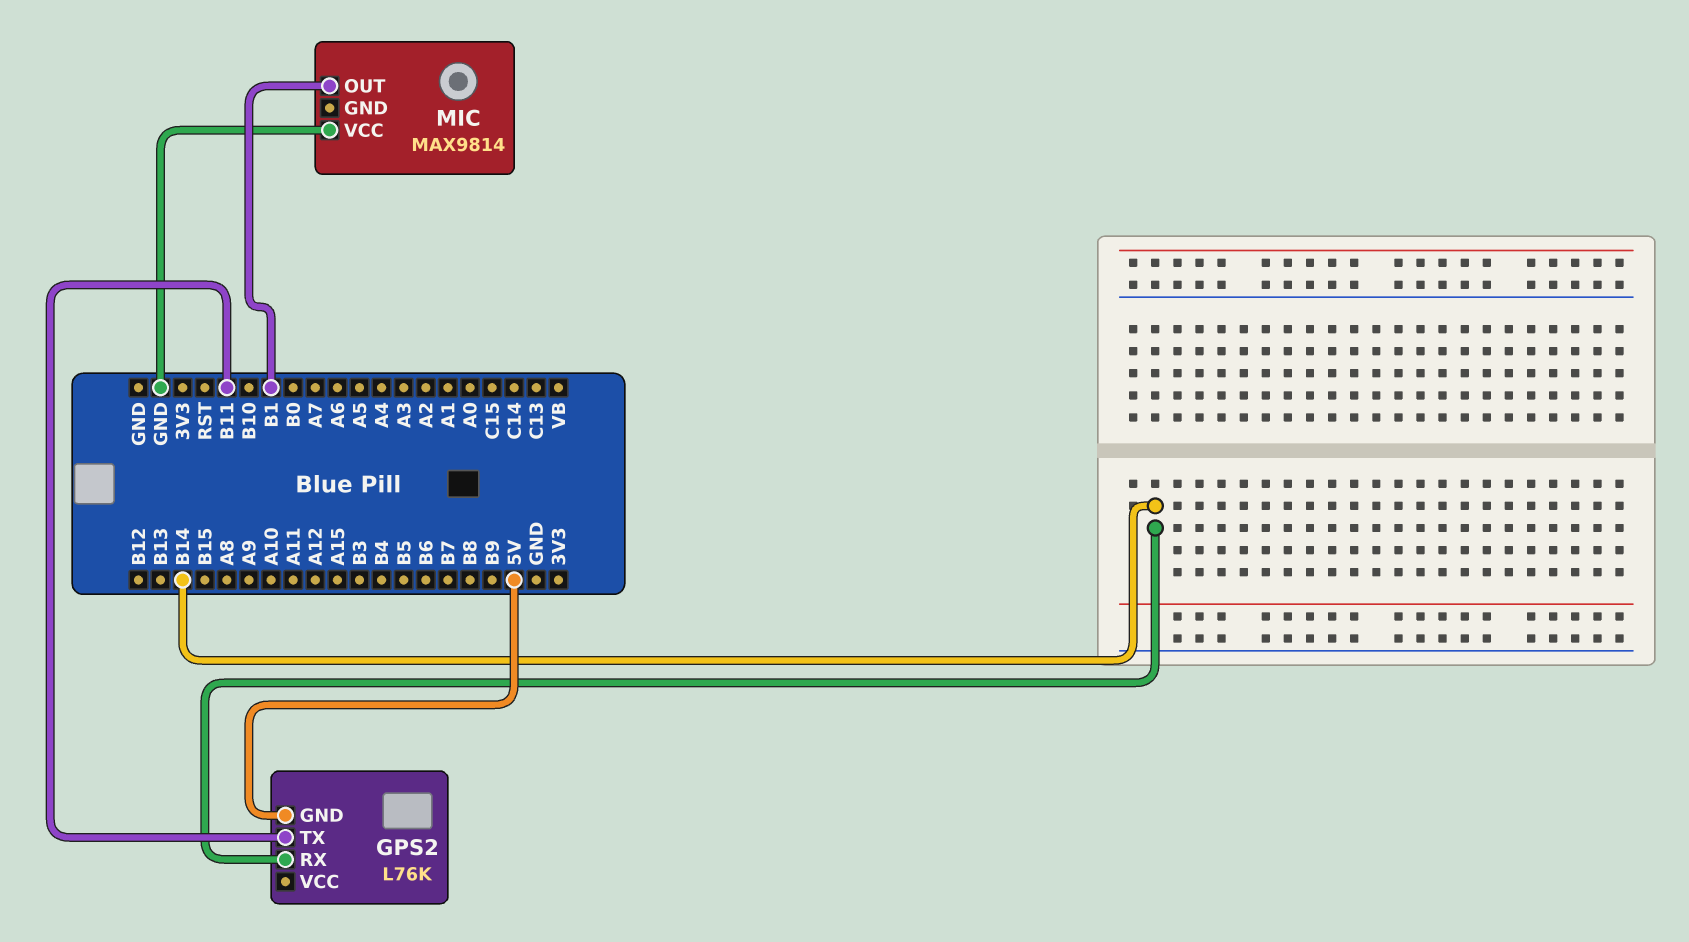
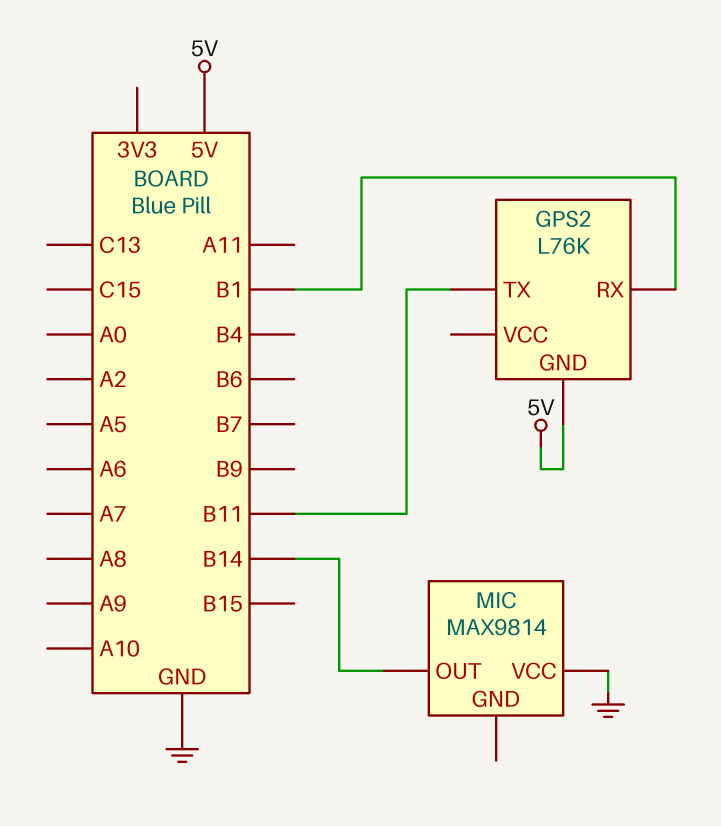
GPS2 pin RX: B14 -> B1
MIC pin OUT: B1 -> B14

